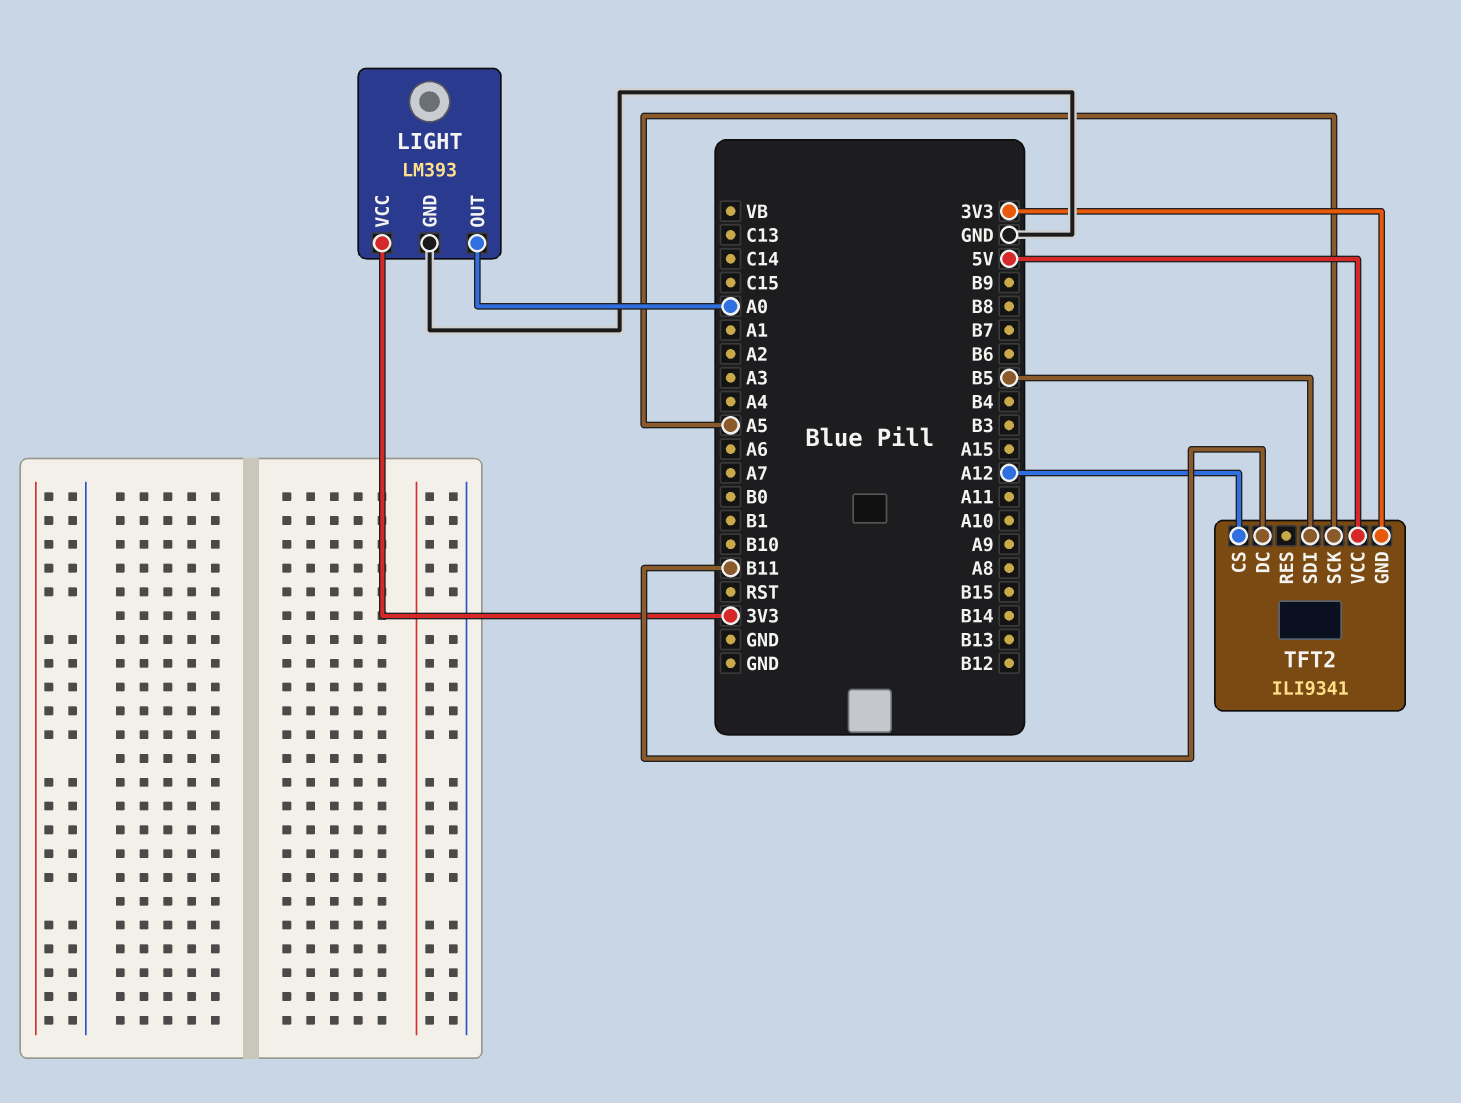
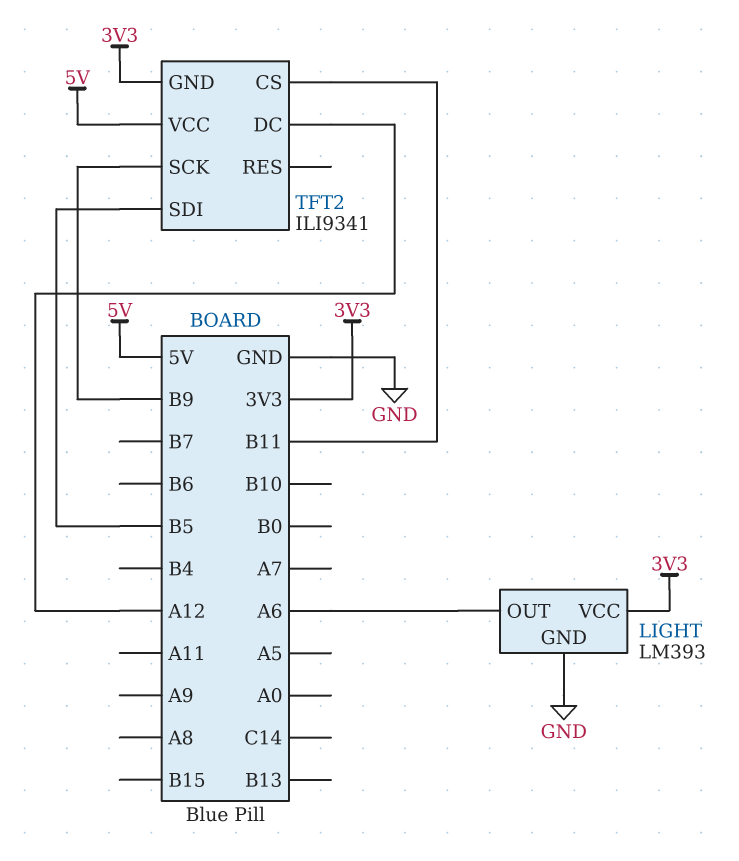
LIGHT pin OUT: A0 -> A6
TFT2 pin CS: A12 -> B11
TFT2 pin DC: B11 -> A12
TFT2 pin SCK: A5 -> B9

